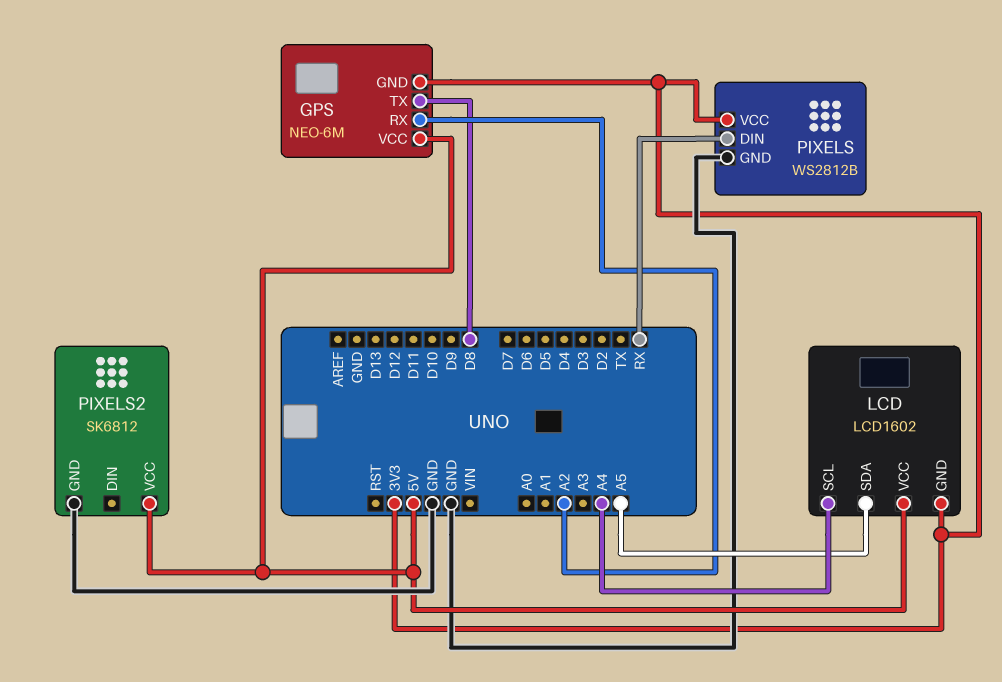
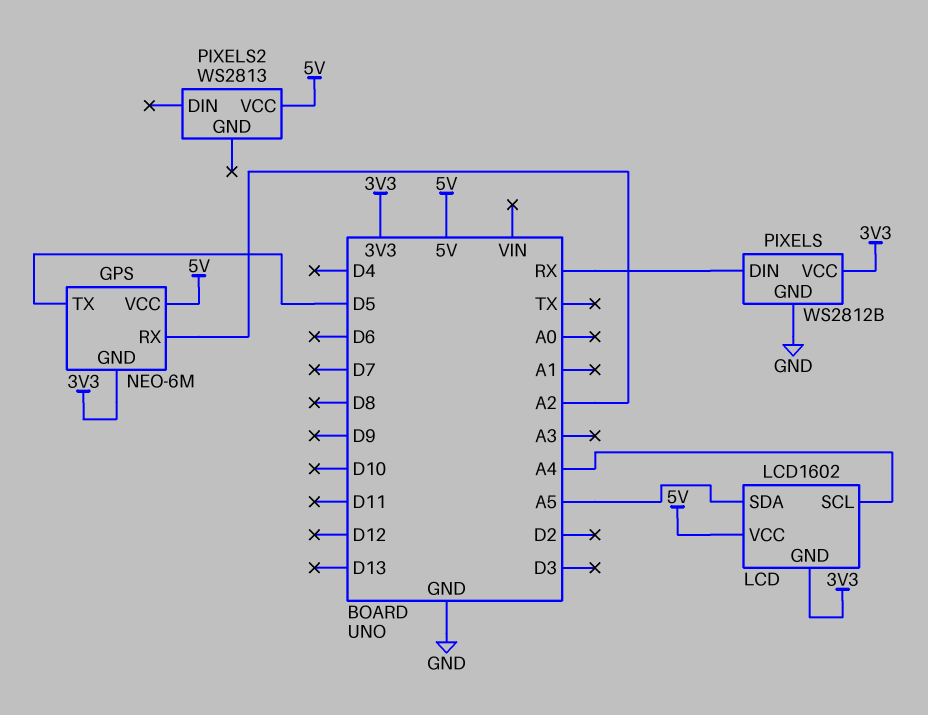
GPS pin TX: D8 -> D5
PIXELS2: SK6812 -> WS2813
PIXELS2 pin GND: GND -> none

